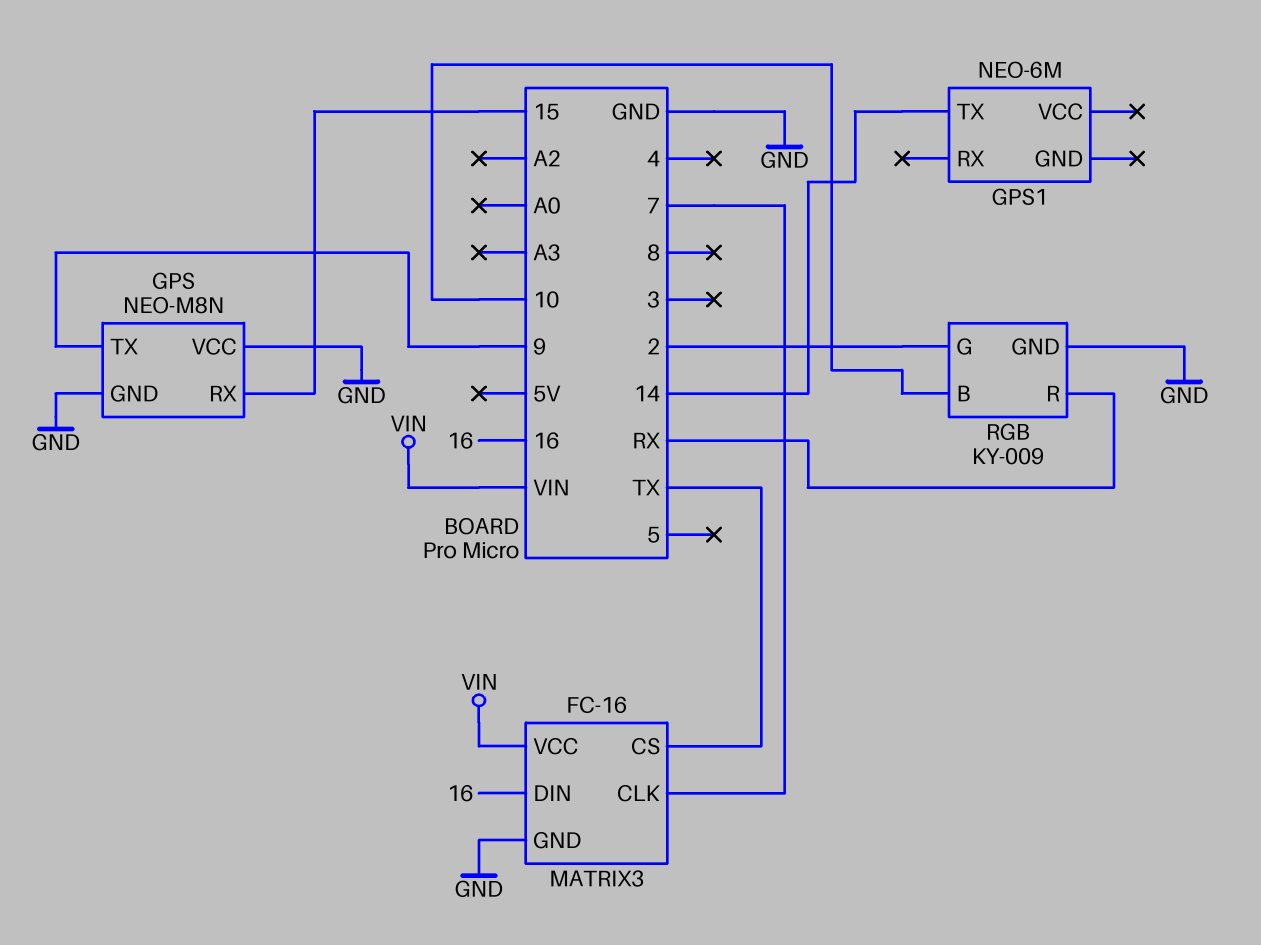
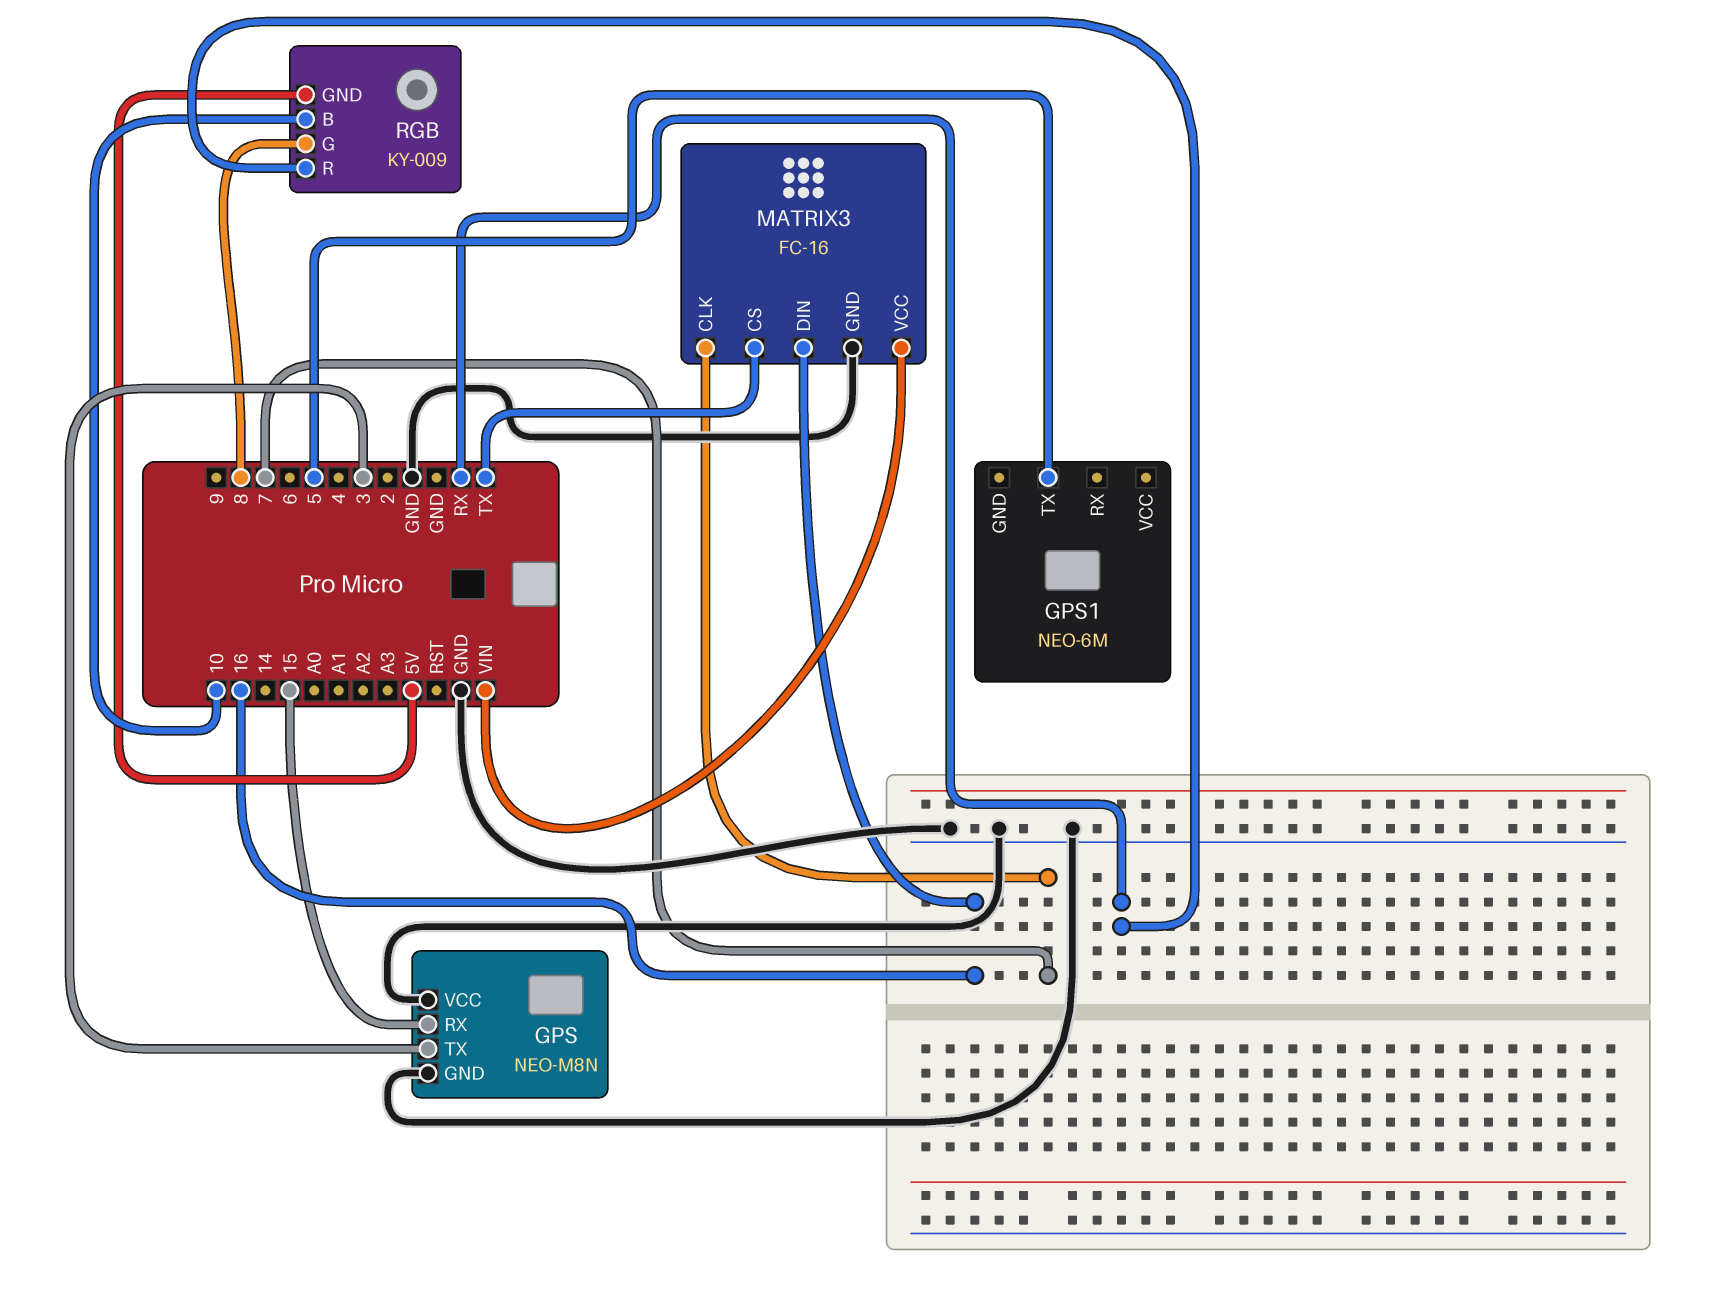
GPS pin TX: 9 -> 3
GPS1 pin TX: 14 -> 5
RGB pin G: 2 -> 8
RGB pin GND: GND -> 5V

